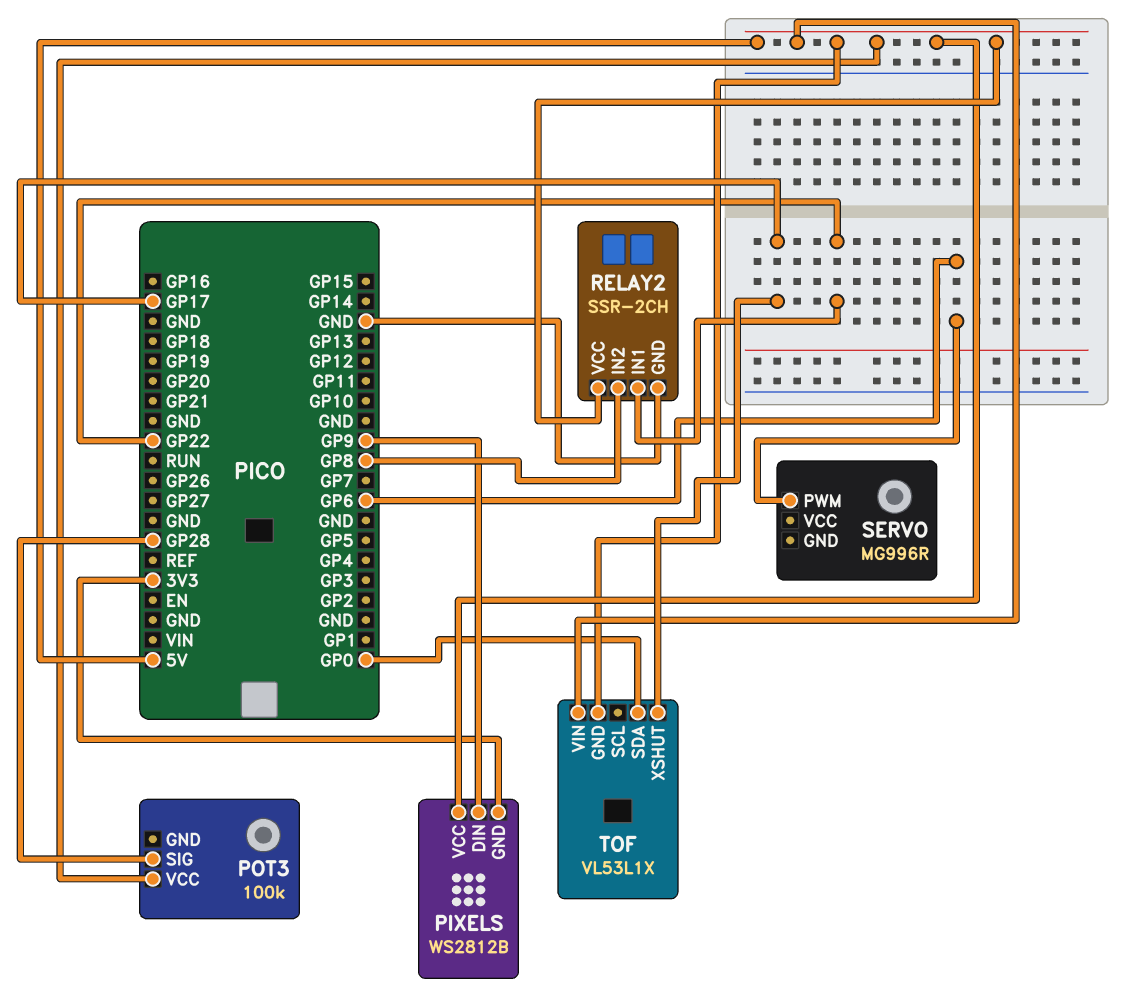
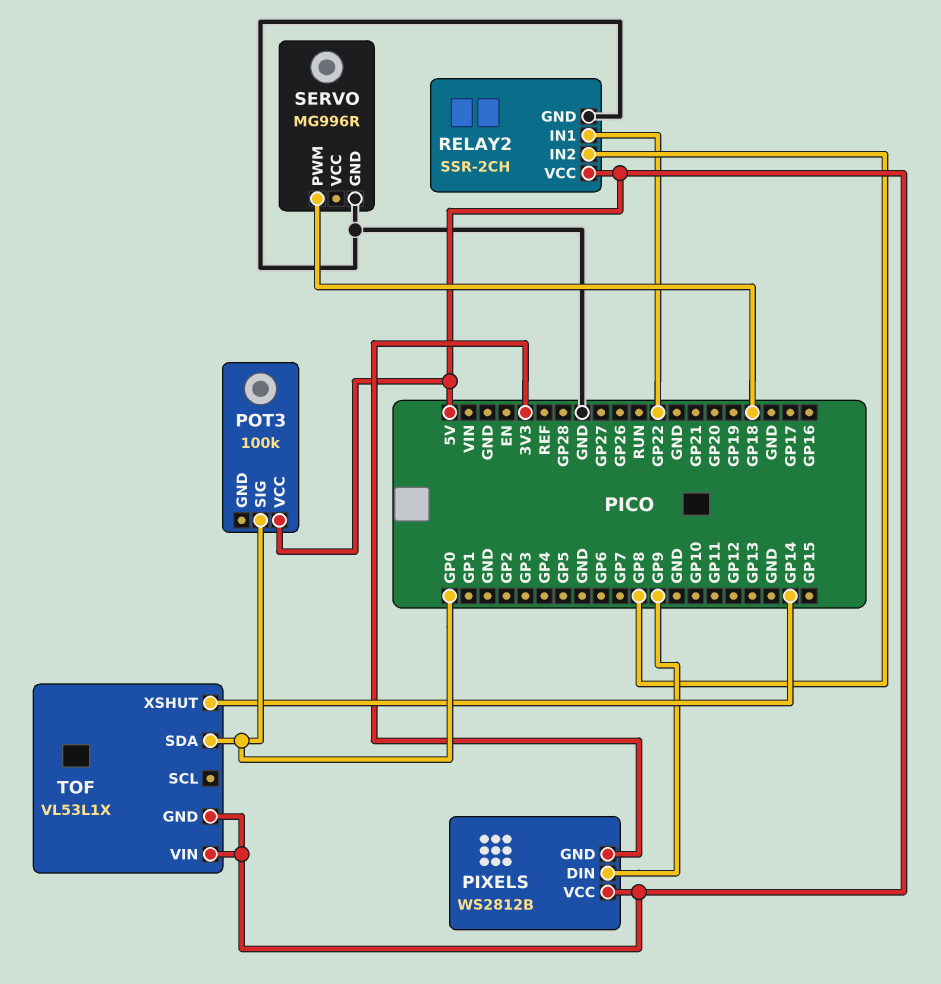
POT3 pin SIG: GP28 -> GP0
SERVO pin GND: none -> GND
SERVO pin PWM: GP6 -> GP18
TOF pin XSHUT: GP17 -> GP14

